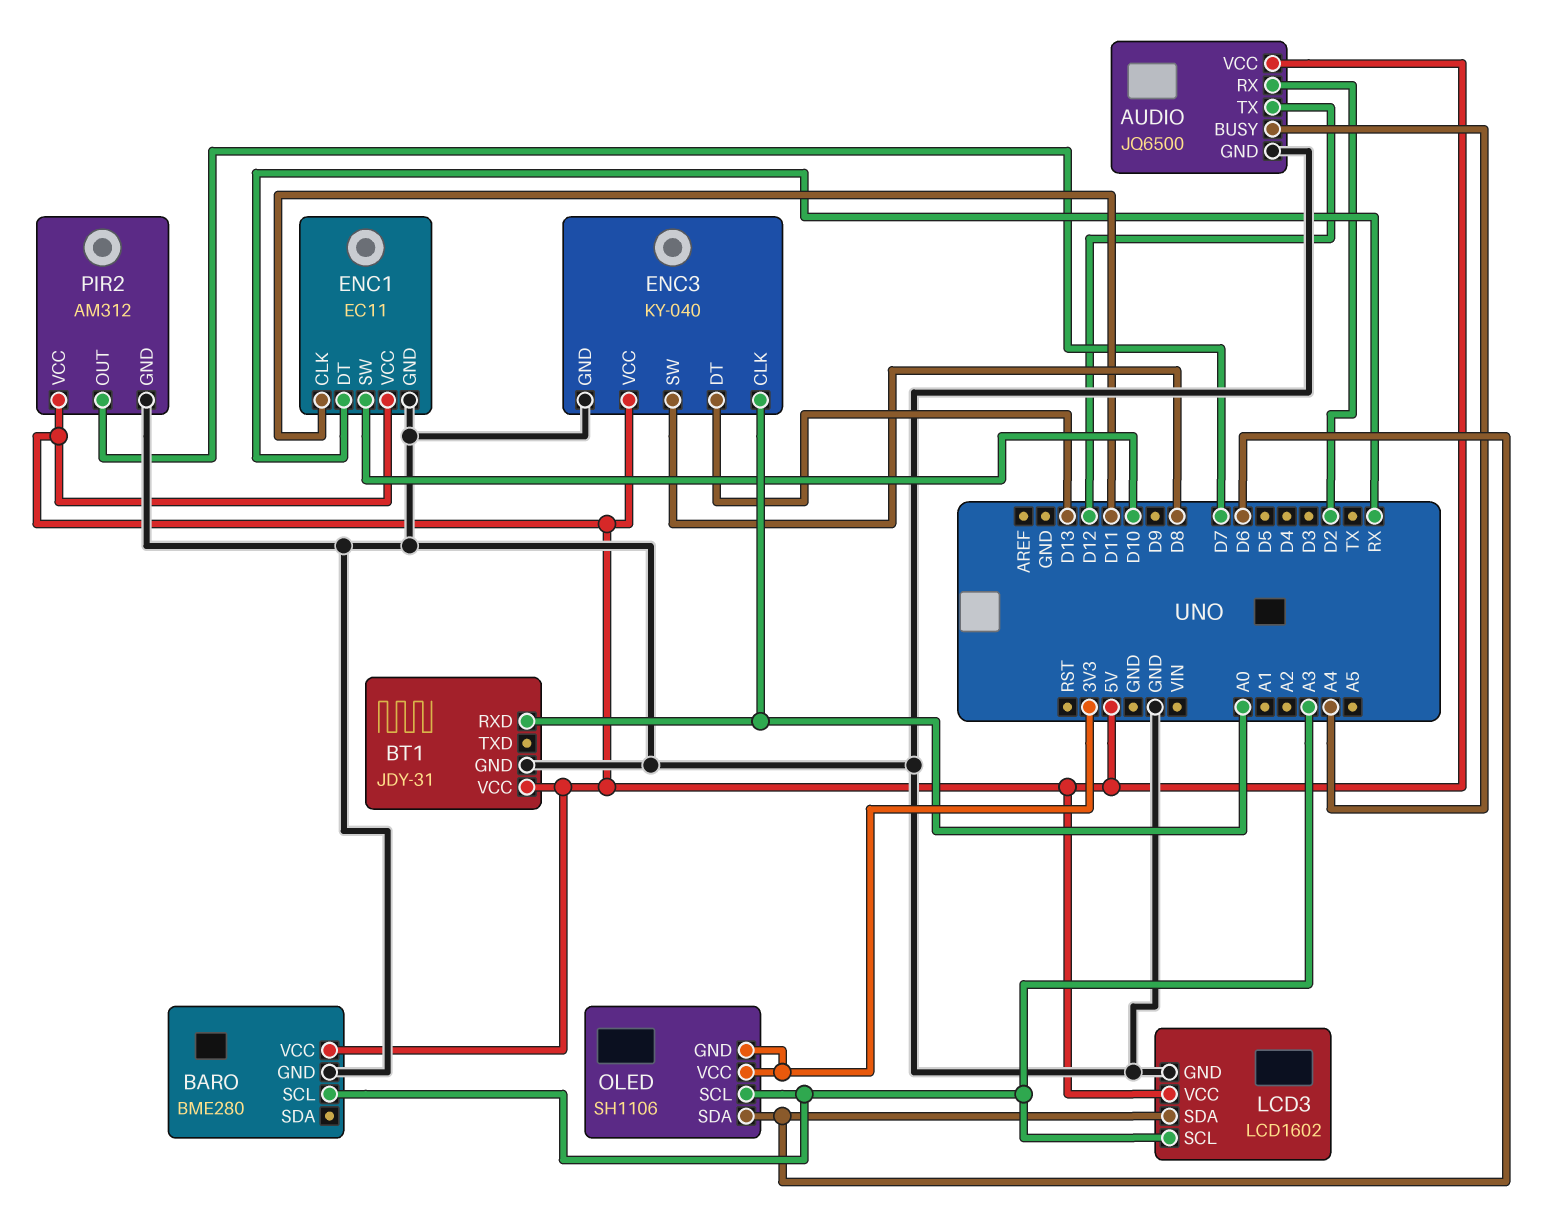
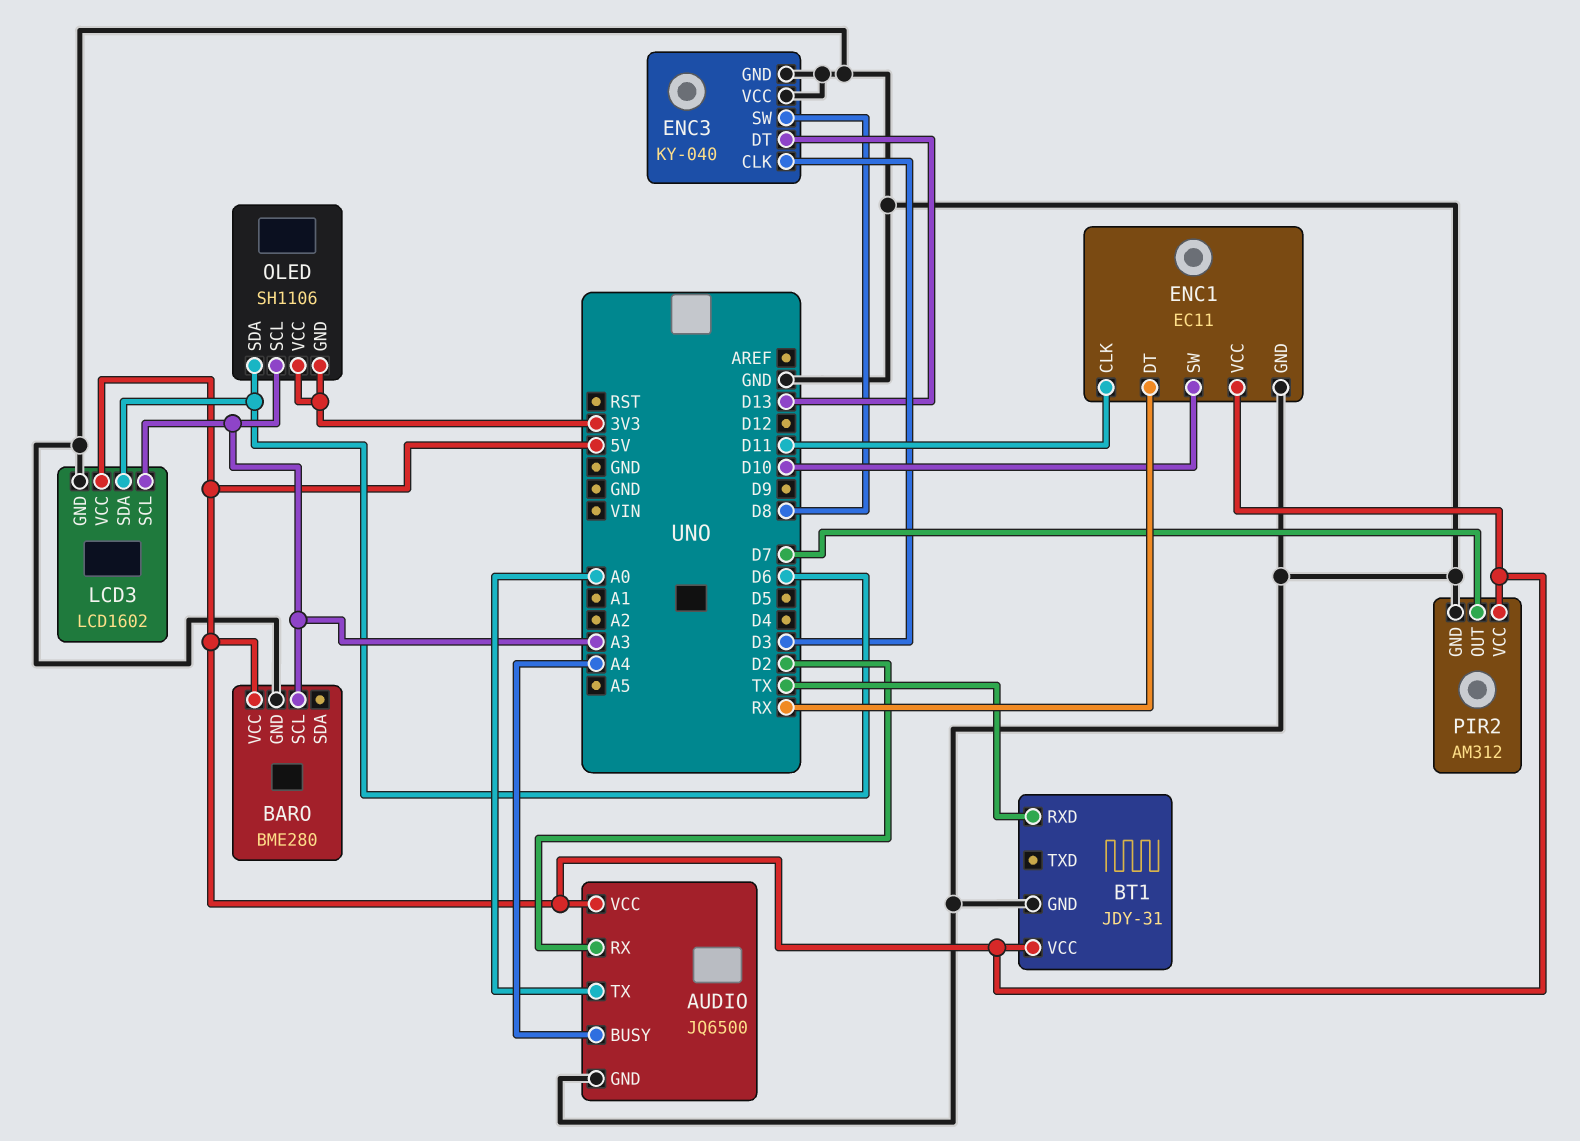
AUDIO pin TX: D12 -> A0
BT1 pin RXD: A0 -> TX
ENC3 pin CLK: A0 -> D3
ENC3 pin VCC: 5V -> GND

